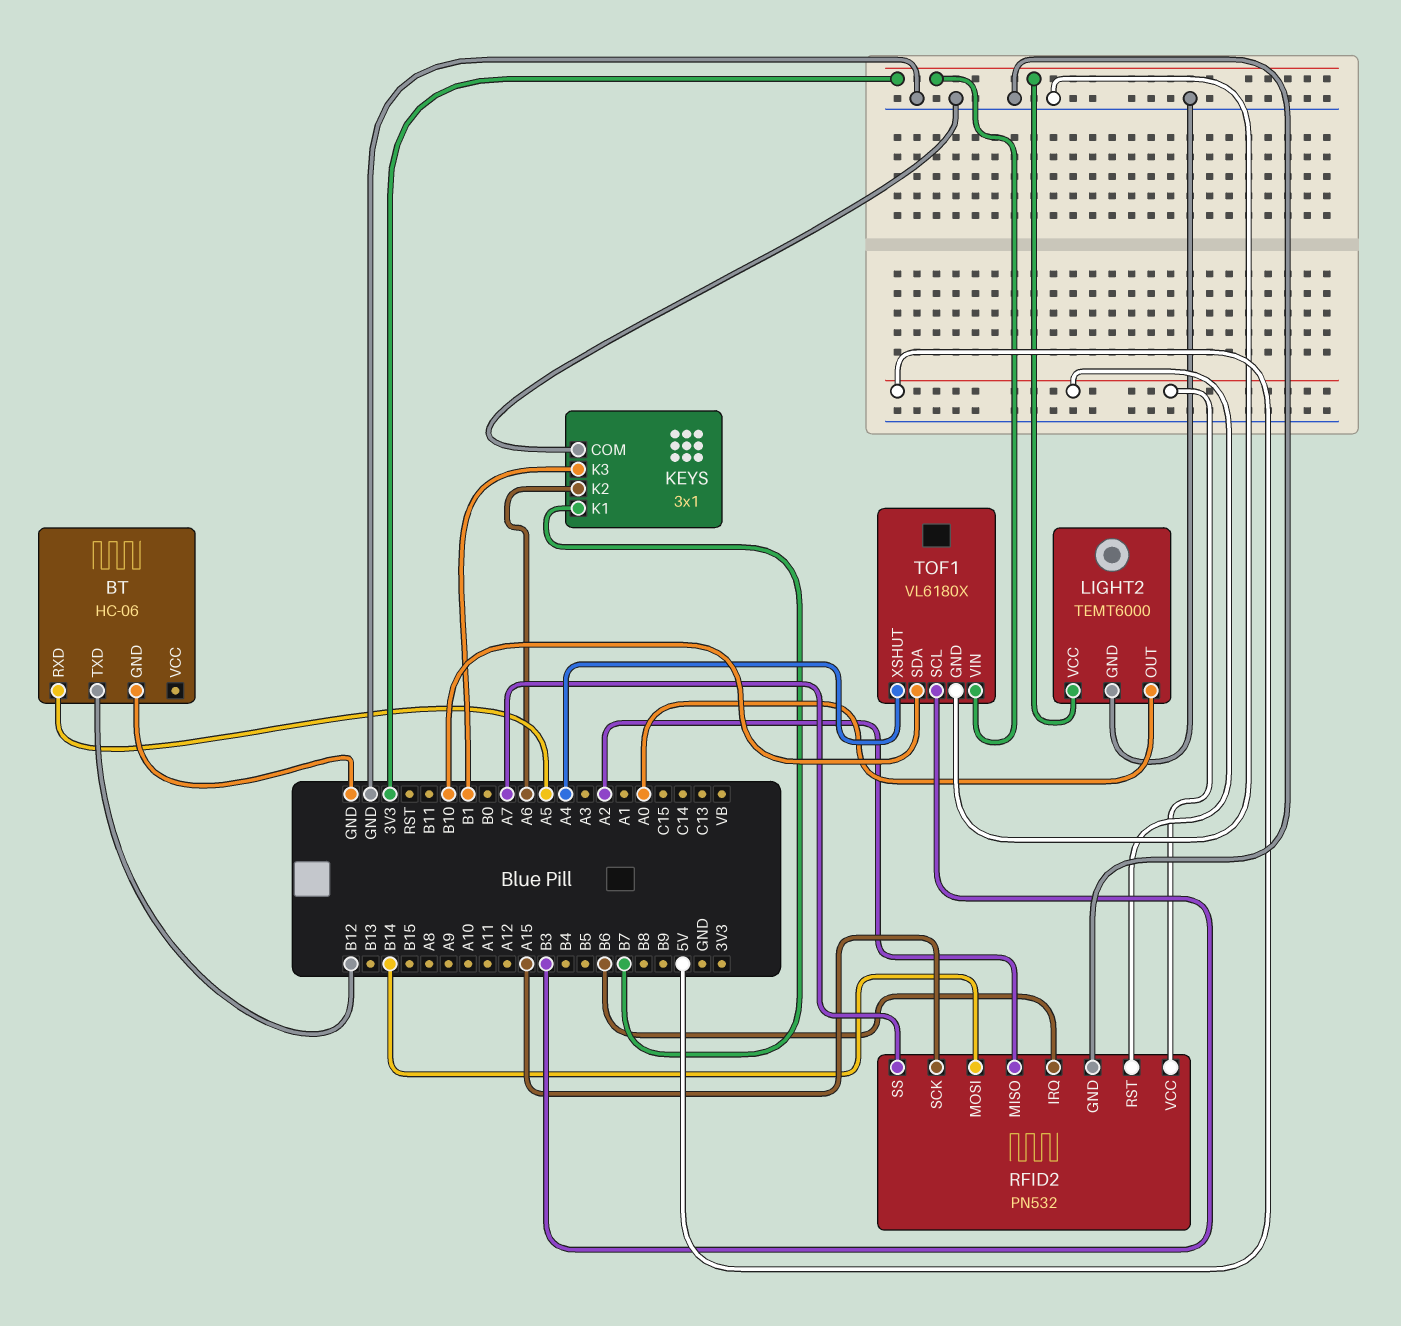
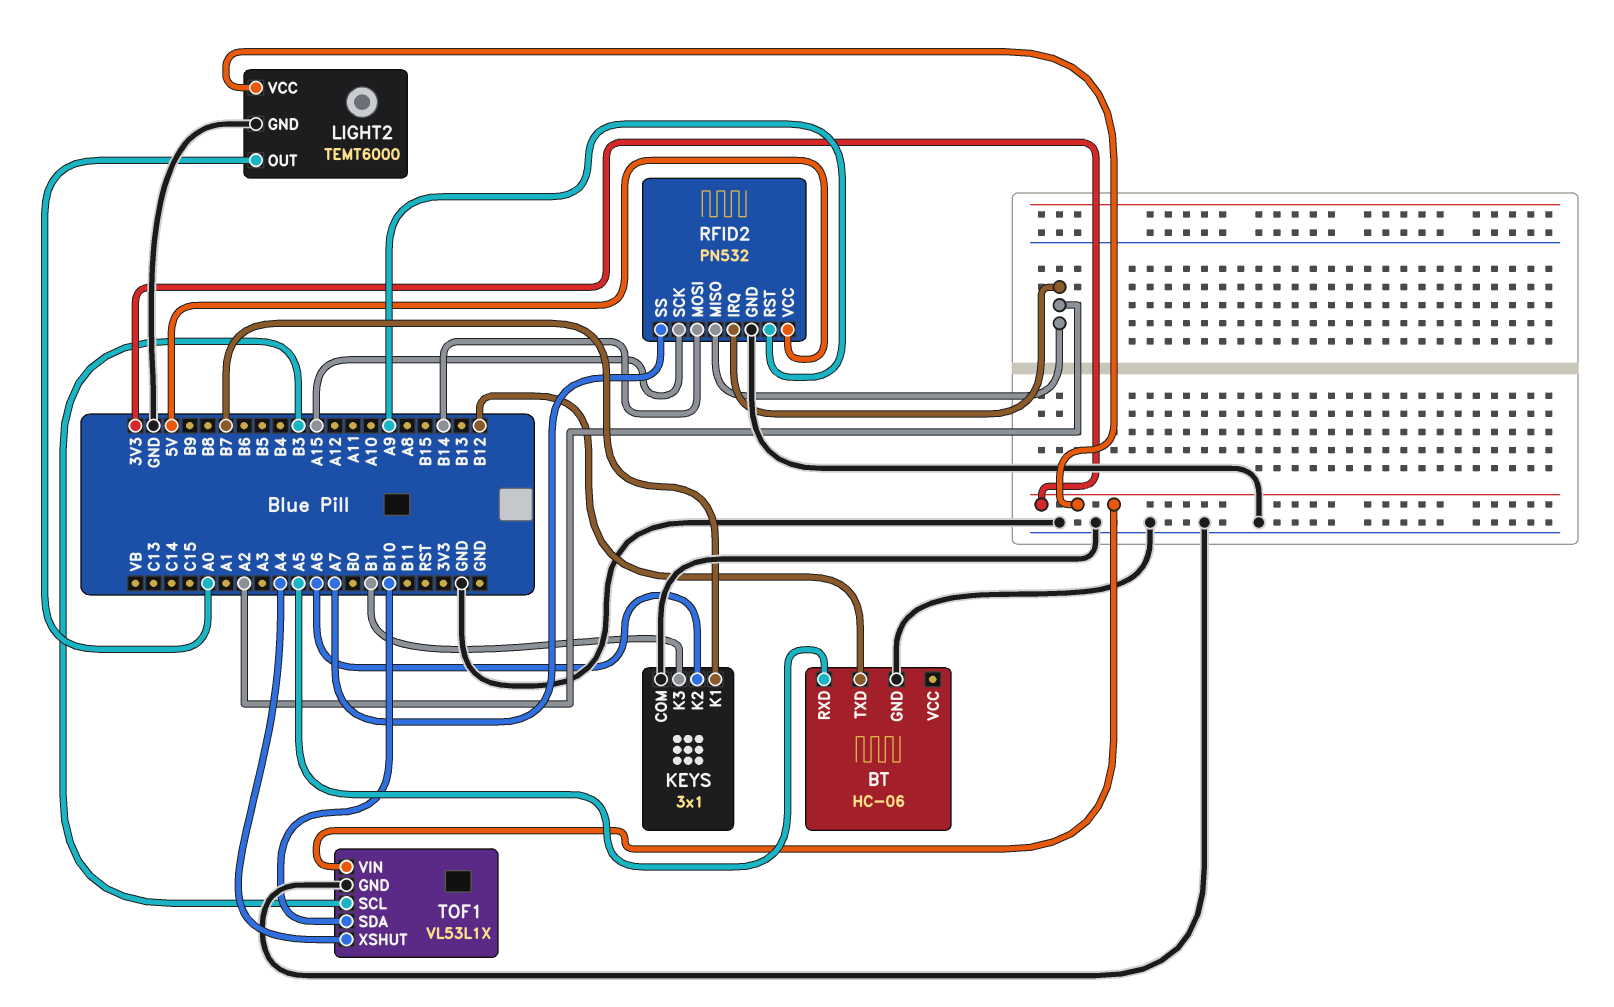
RFID2 pin IRQ: B6 -> A2
RFID2 pin RST: 5V -> A9
TOF1: VL6180X -> VL53L1X

